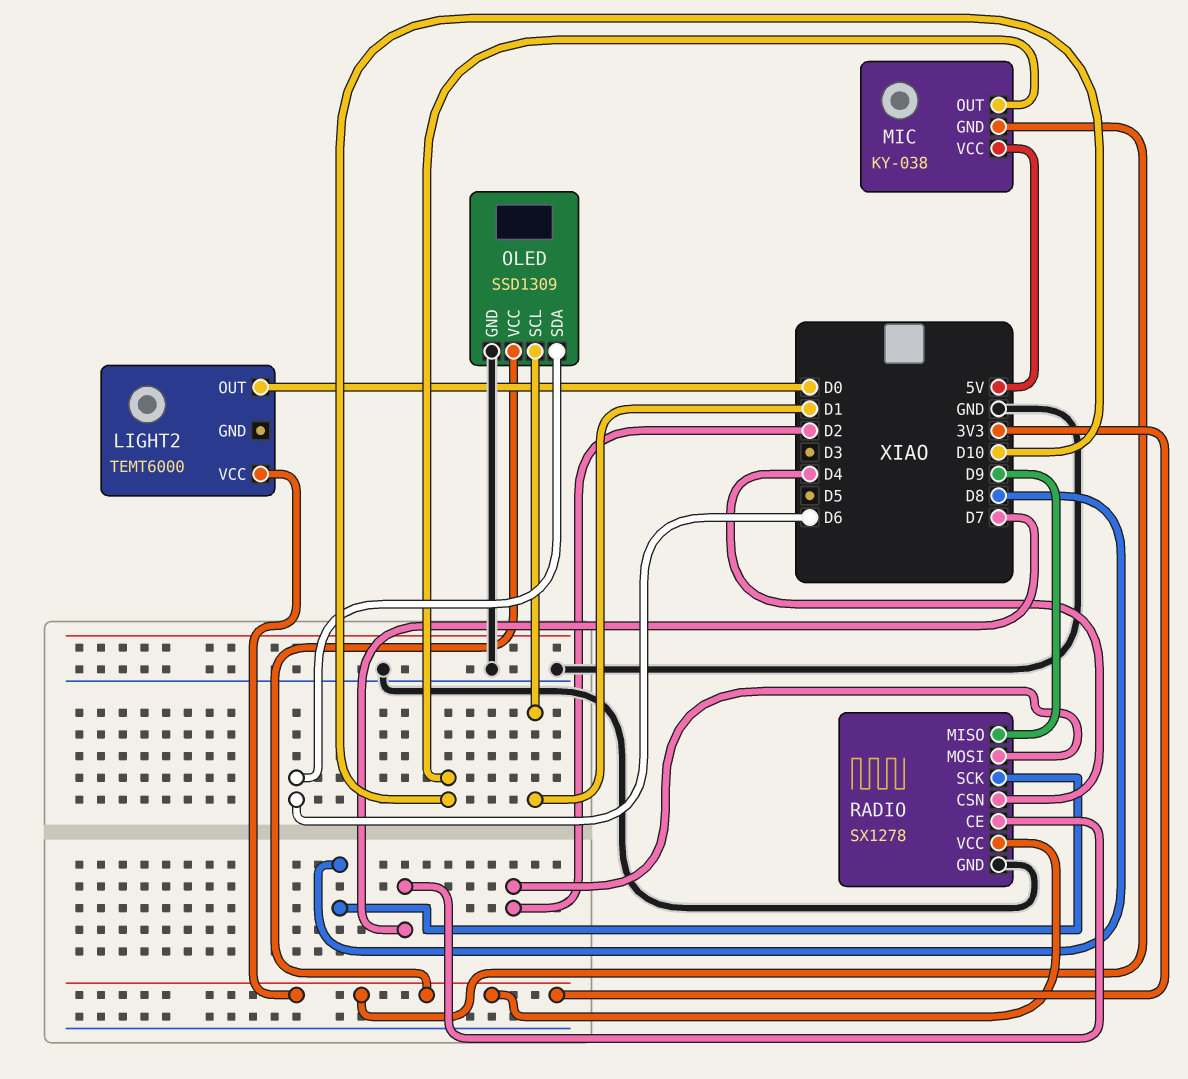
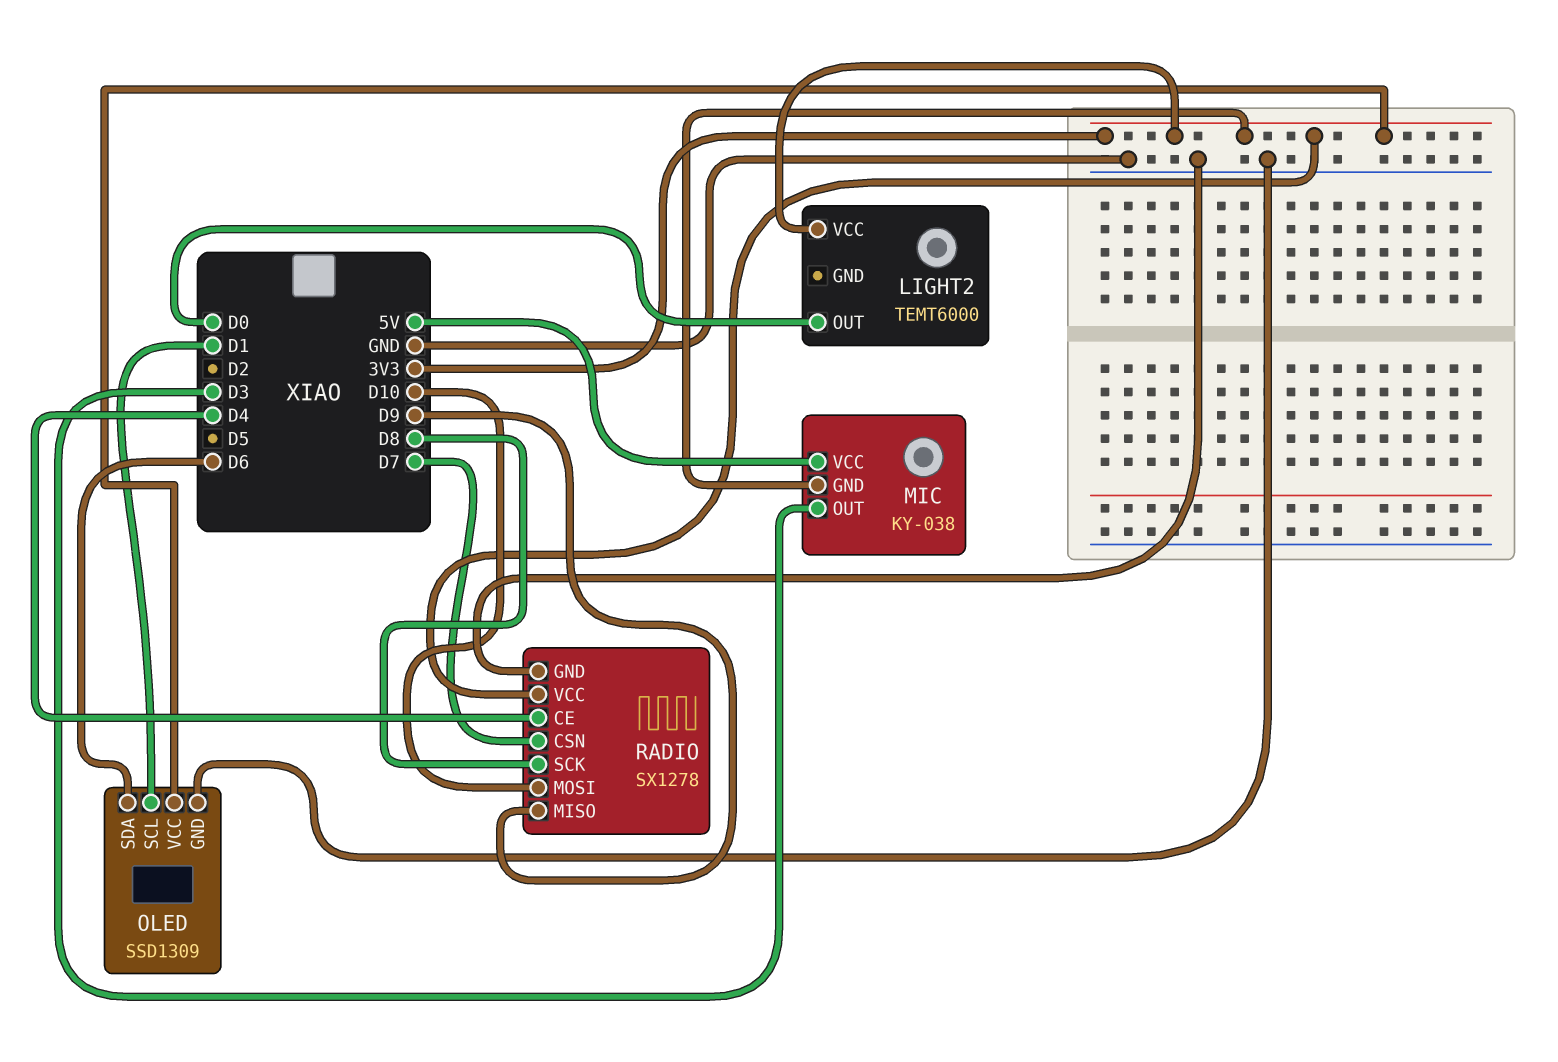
MIC pin OUT: D10 -> D3
RADIO pin CE: D7 -> D4
RADIO pin CSN: D4 -> D7
RADIO pin MOSI: D2 -> D10

